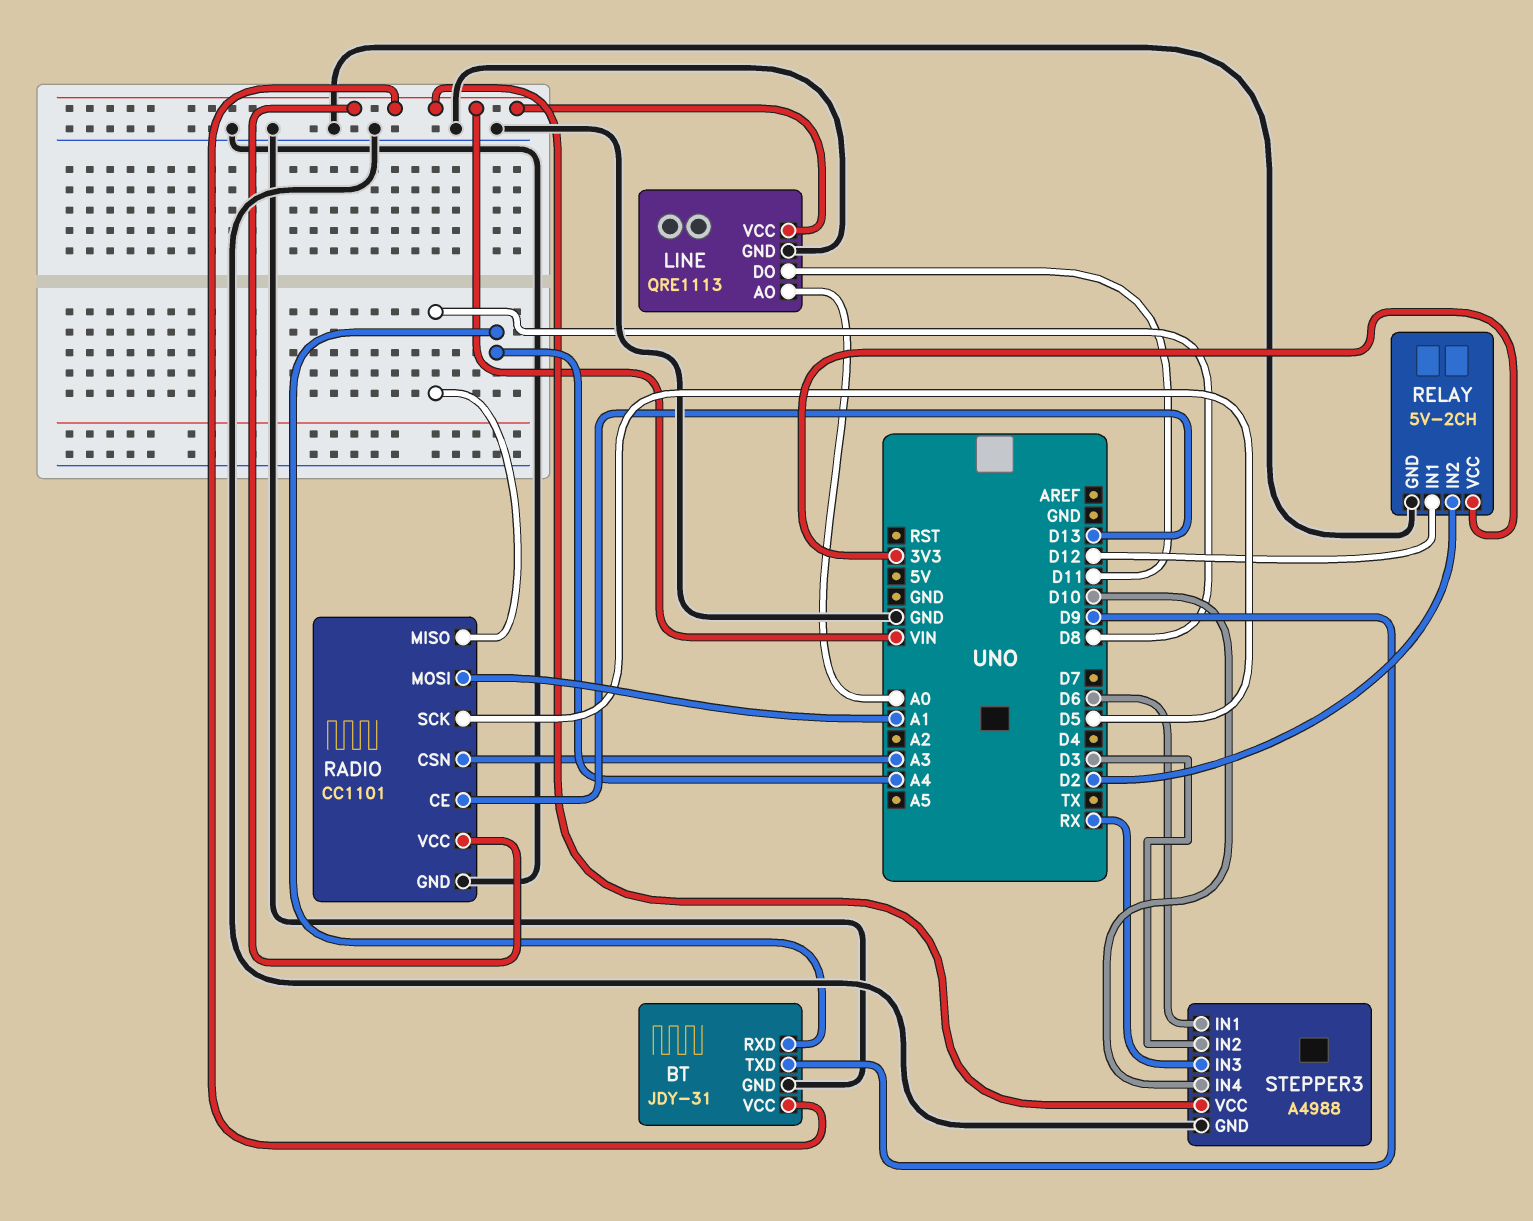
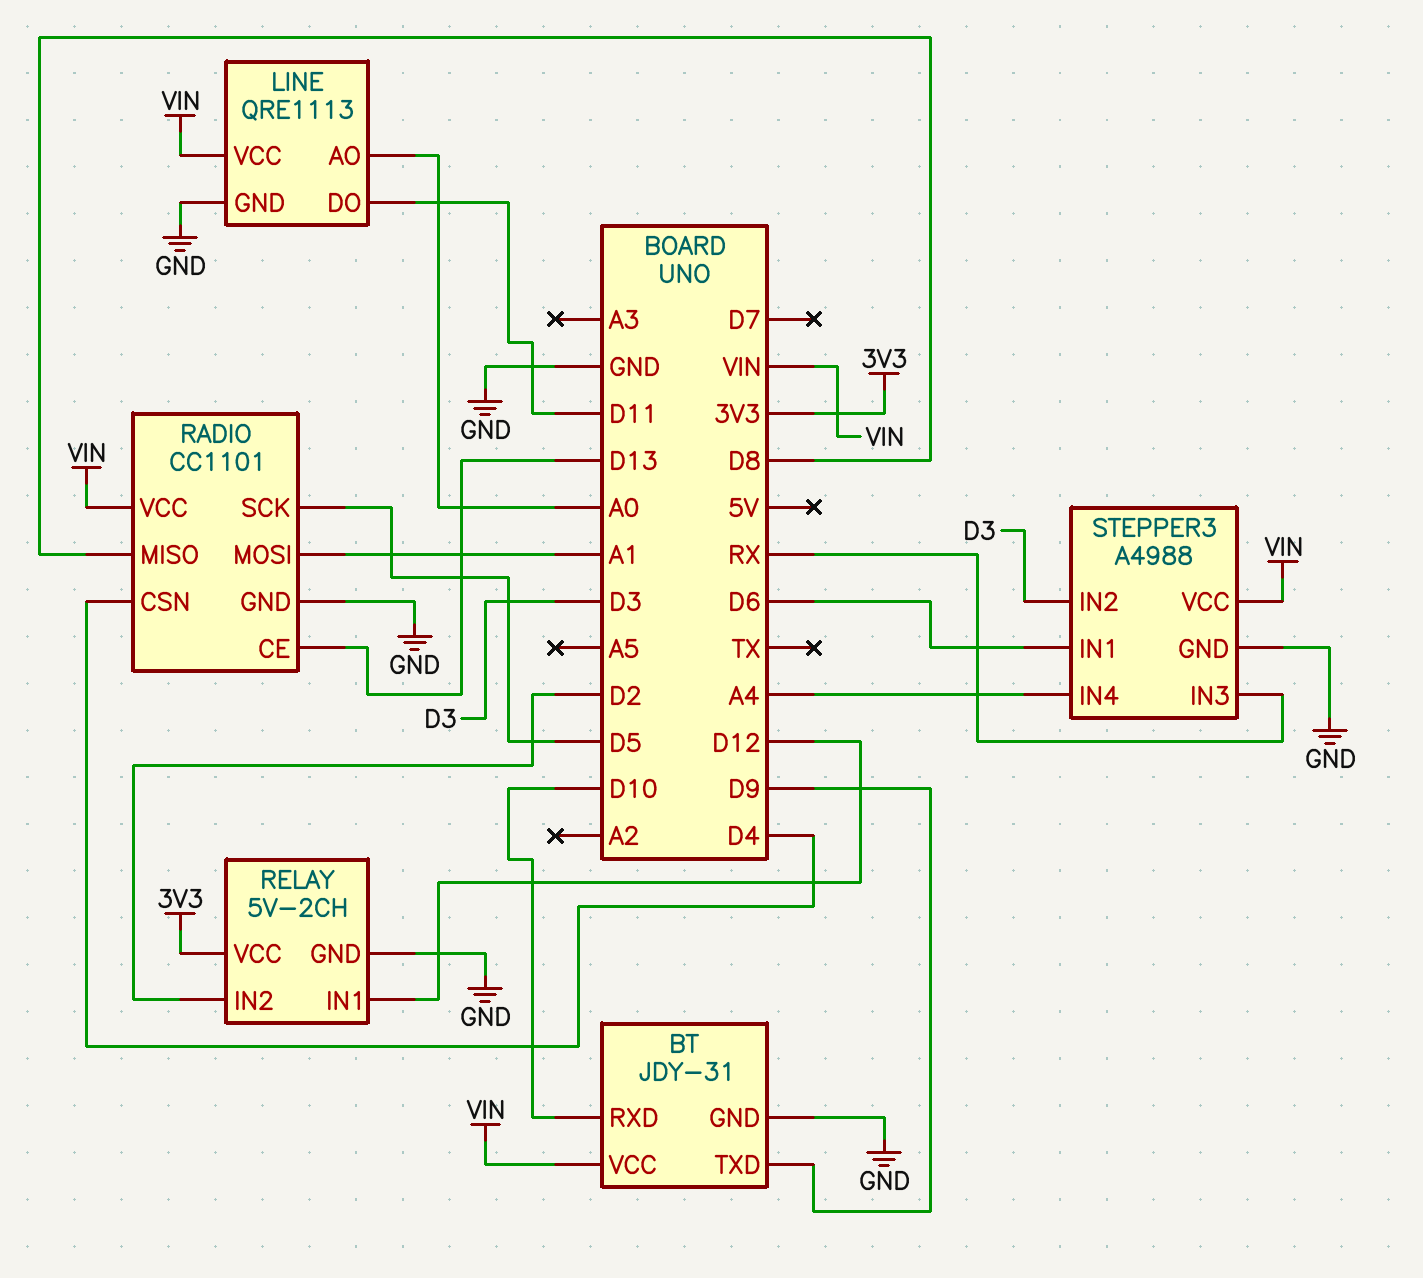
BT pin RXD: A4 -> D10
RADIO pin CSN: A3 -> D4
STEPPER3 pin IN4: D10 -> A4

